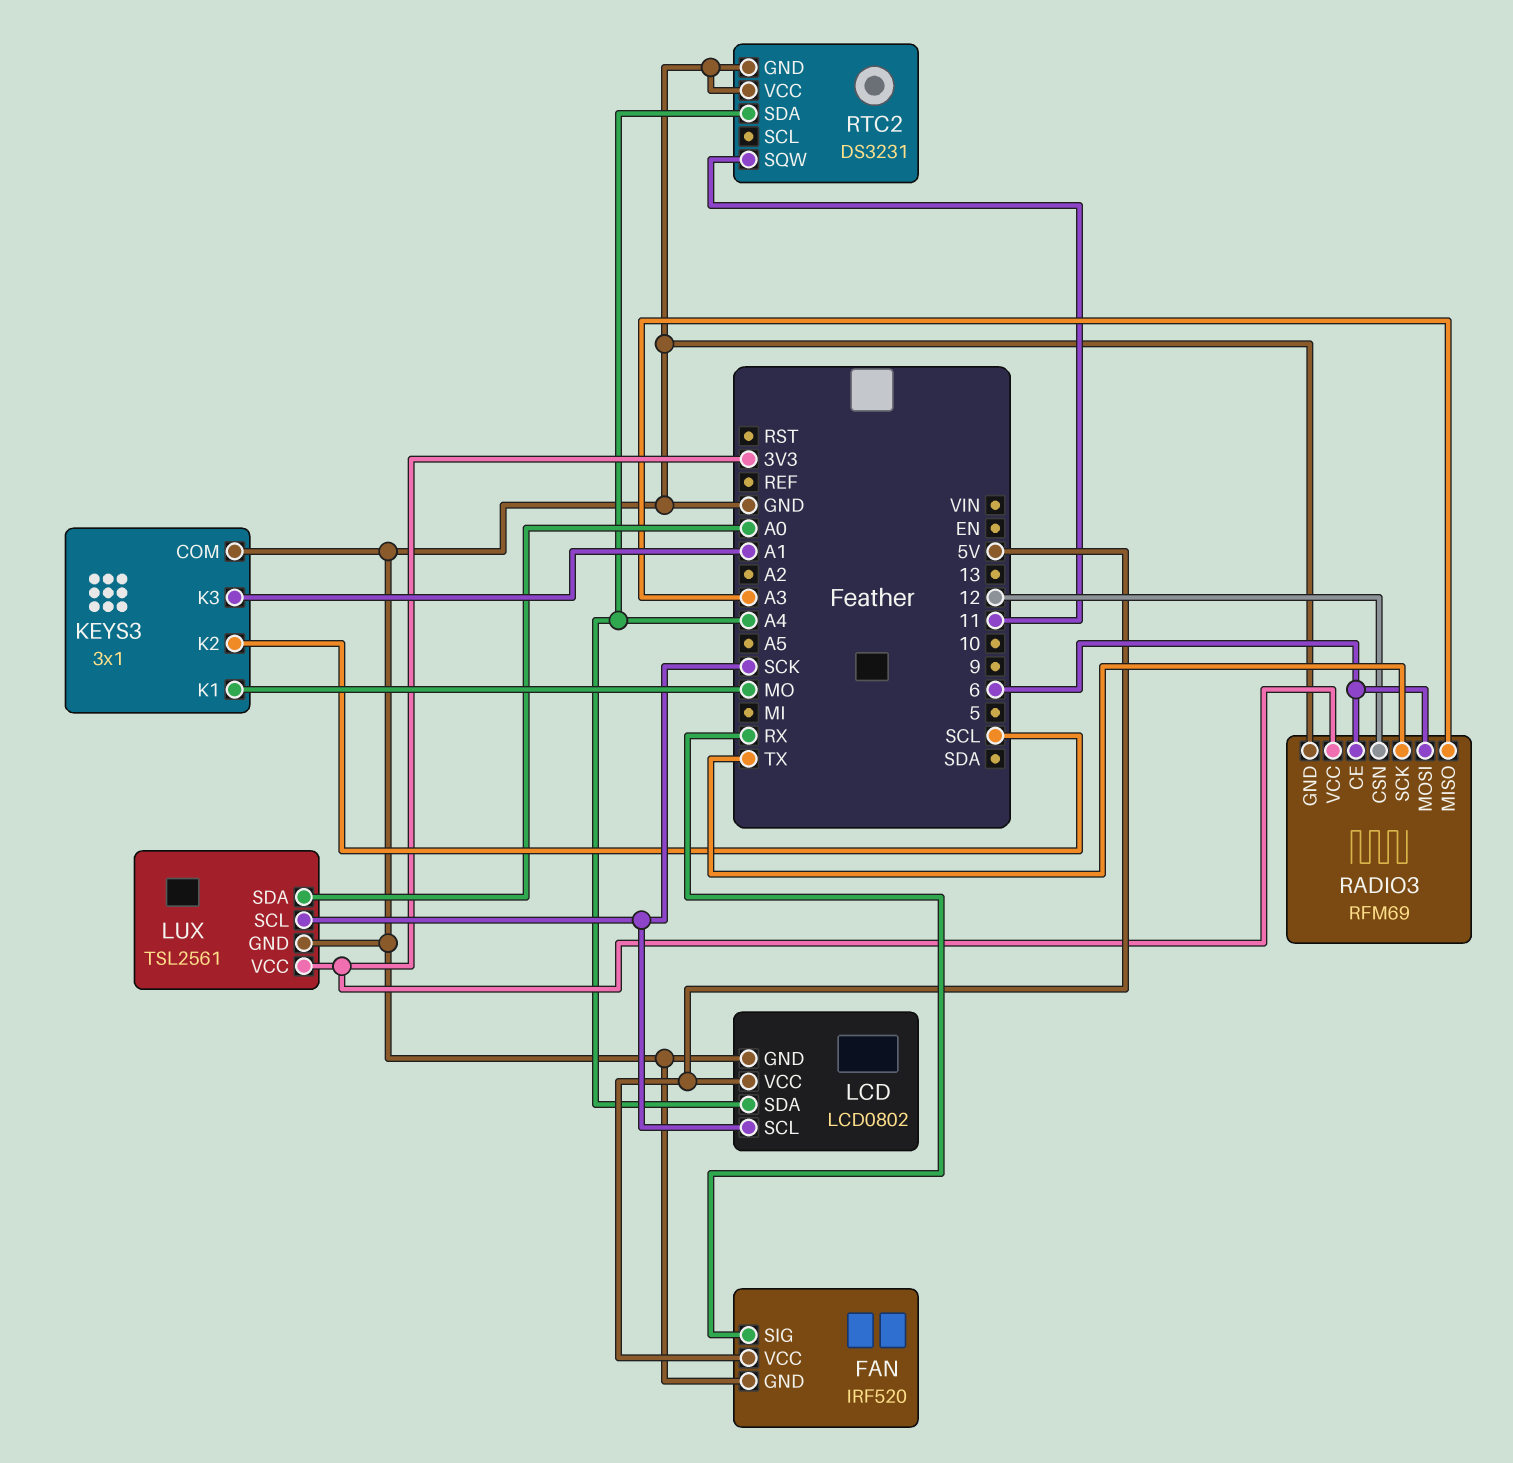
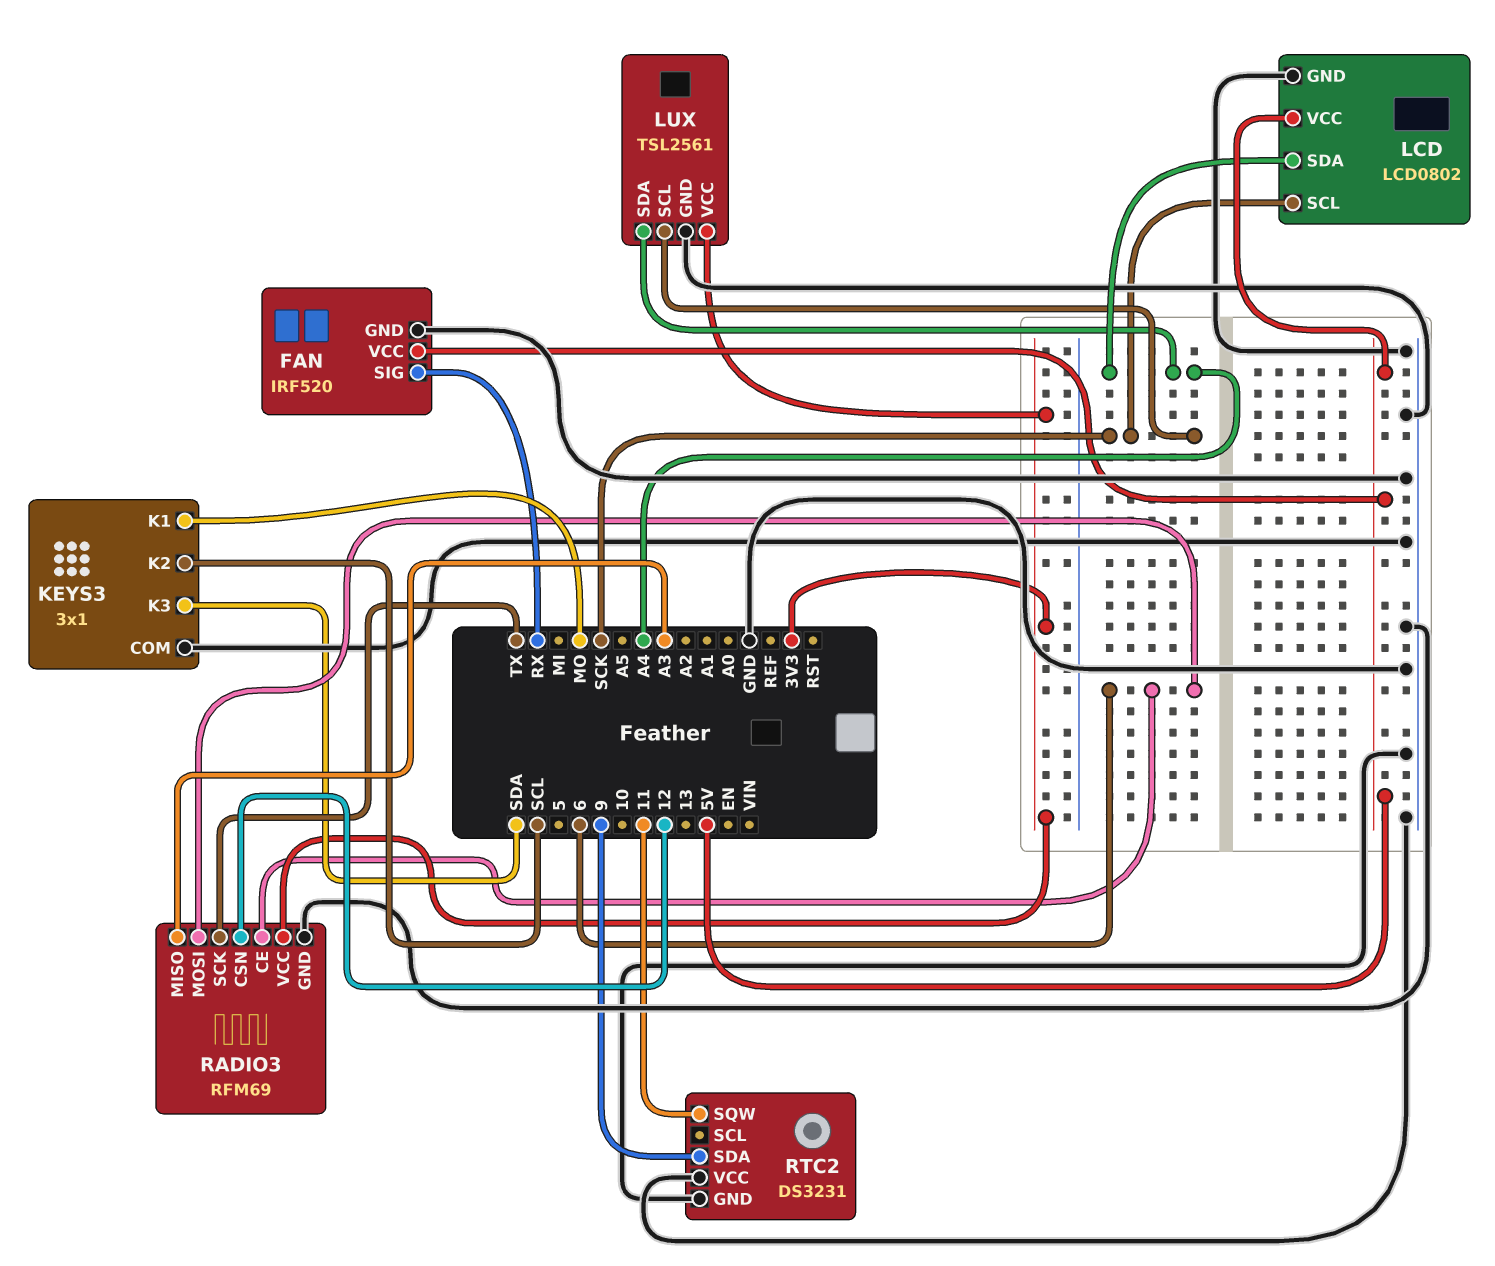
KEYS3 pin K3: A1 -> SDA
LUX pin SDA: A0 -> A4
RTC2 pin SDA: A4 -> 9

